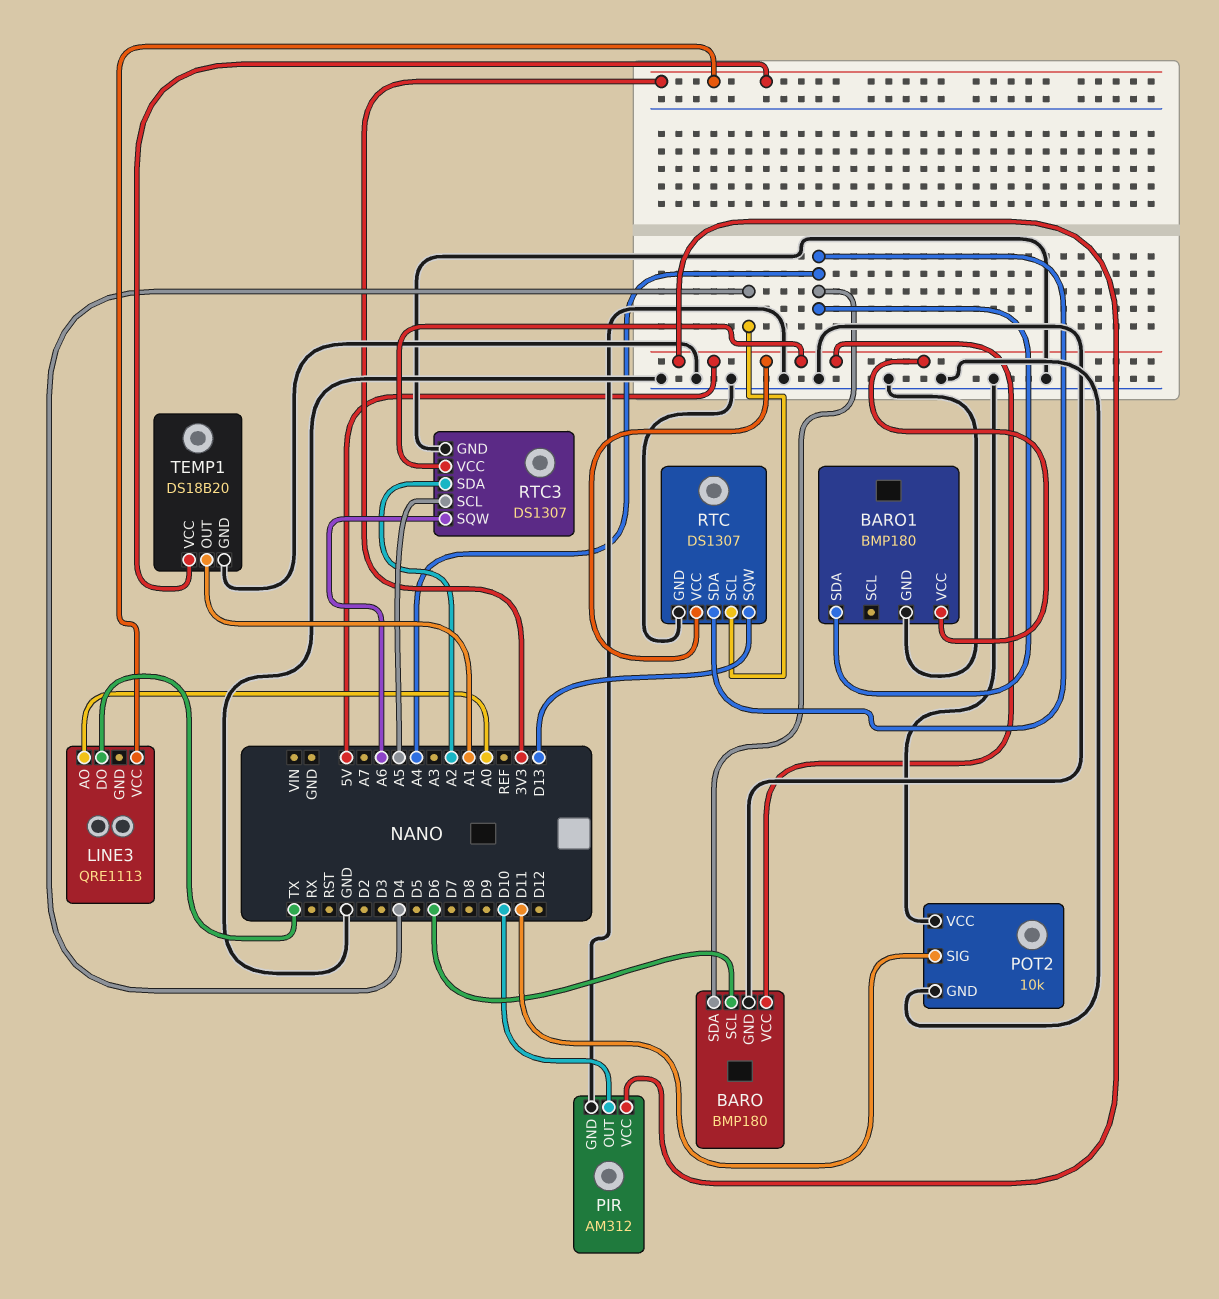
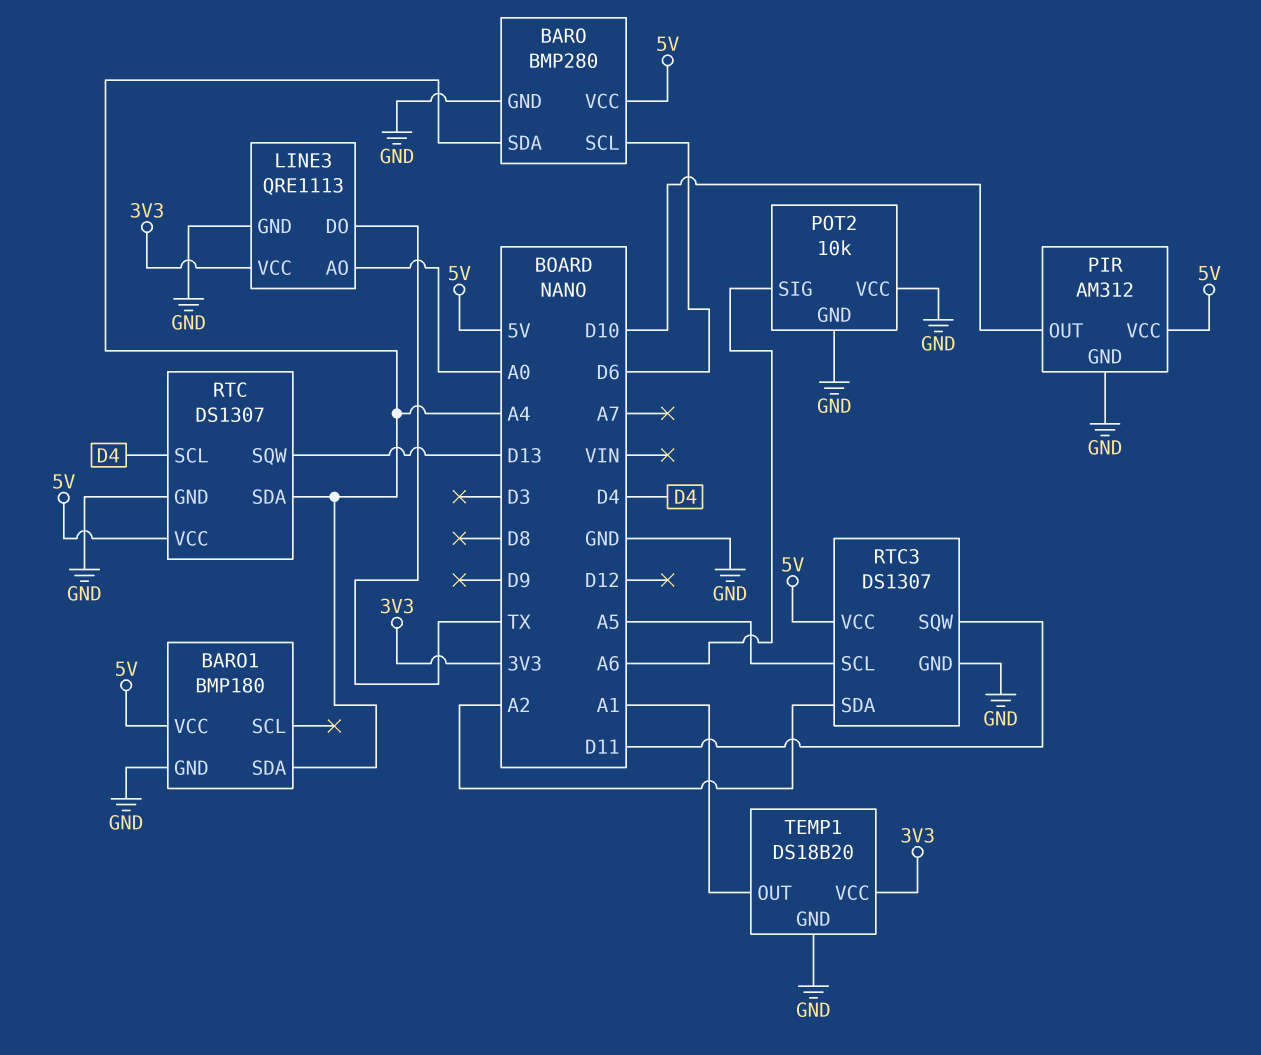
BARO: BMP180 -> BMP280
LINE3 pin GND: none -> GND
POT2 pin SIG: D11 -> A6
RTC3 pin SQW: A6 -> D11

